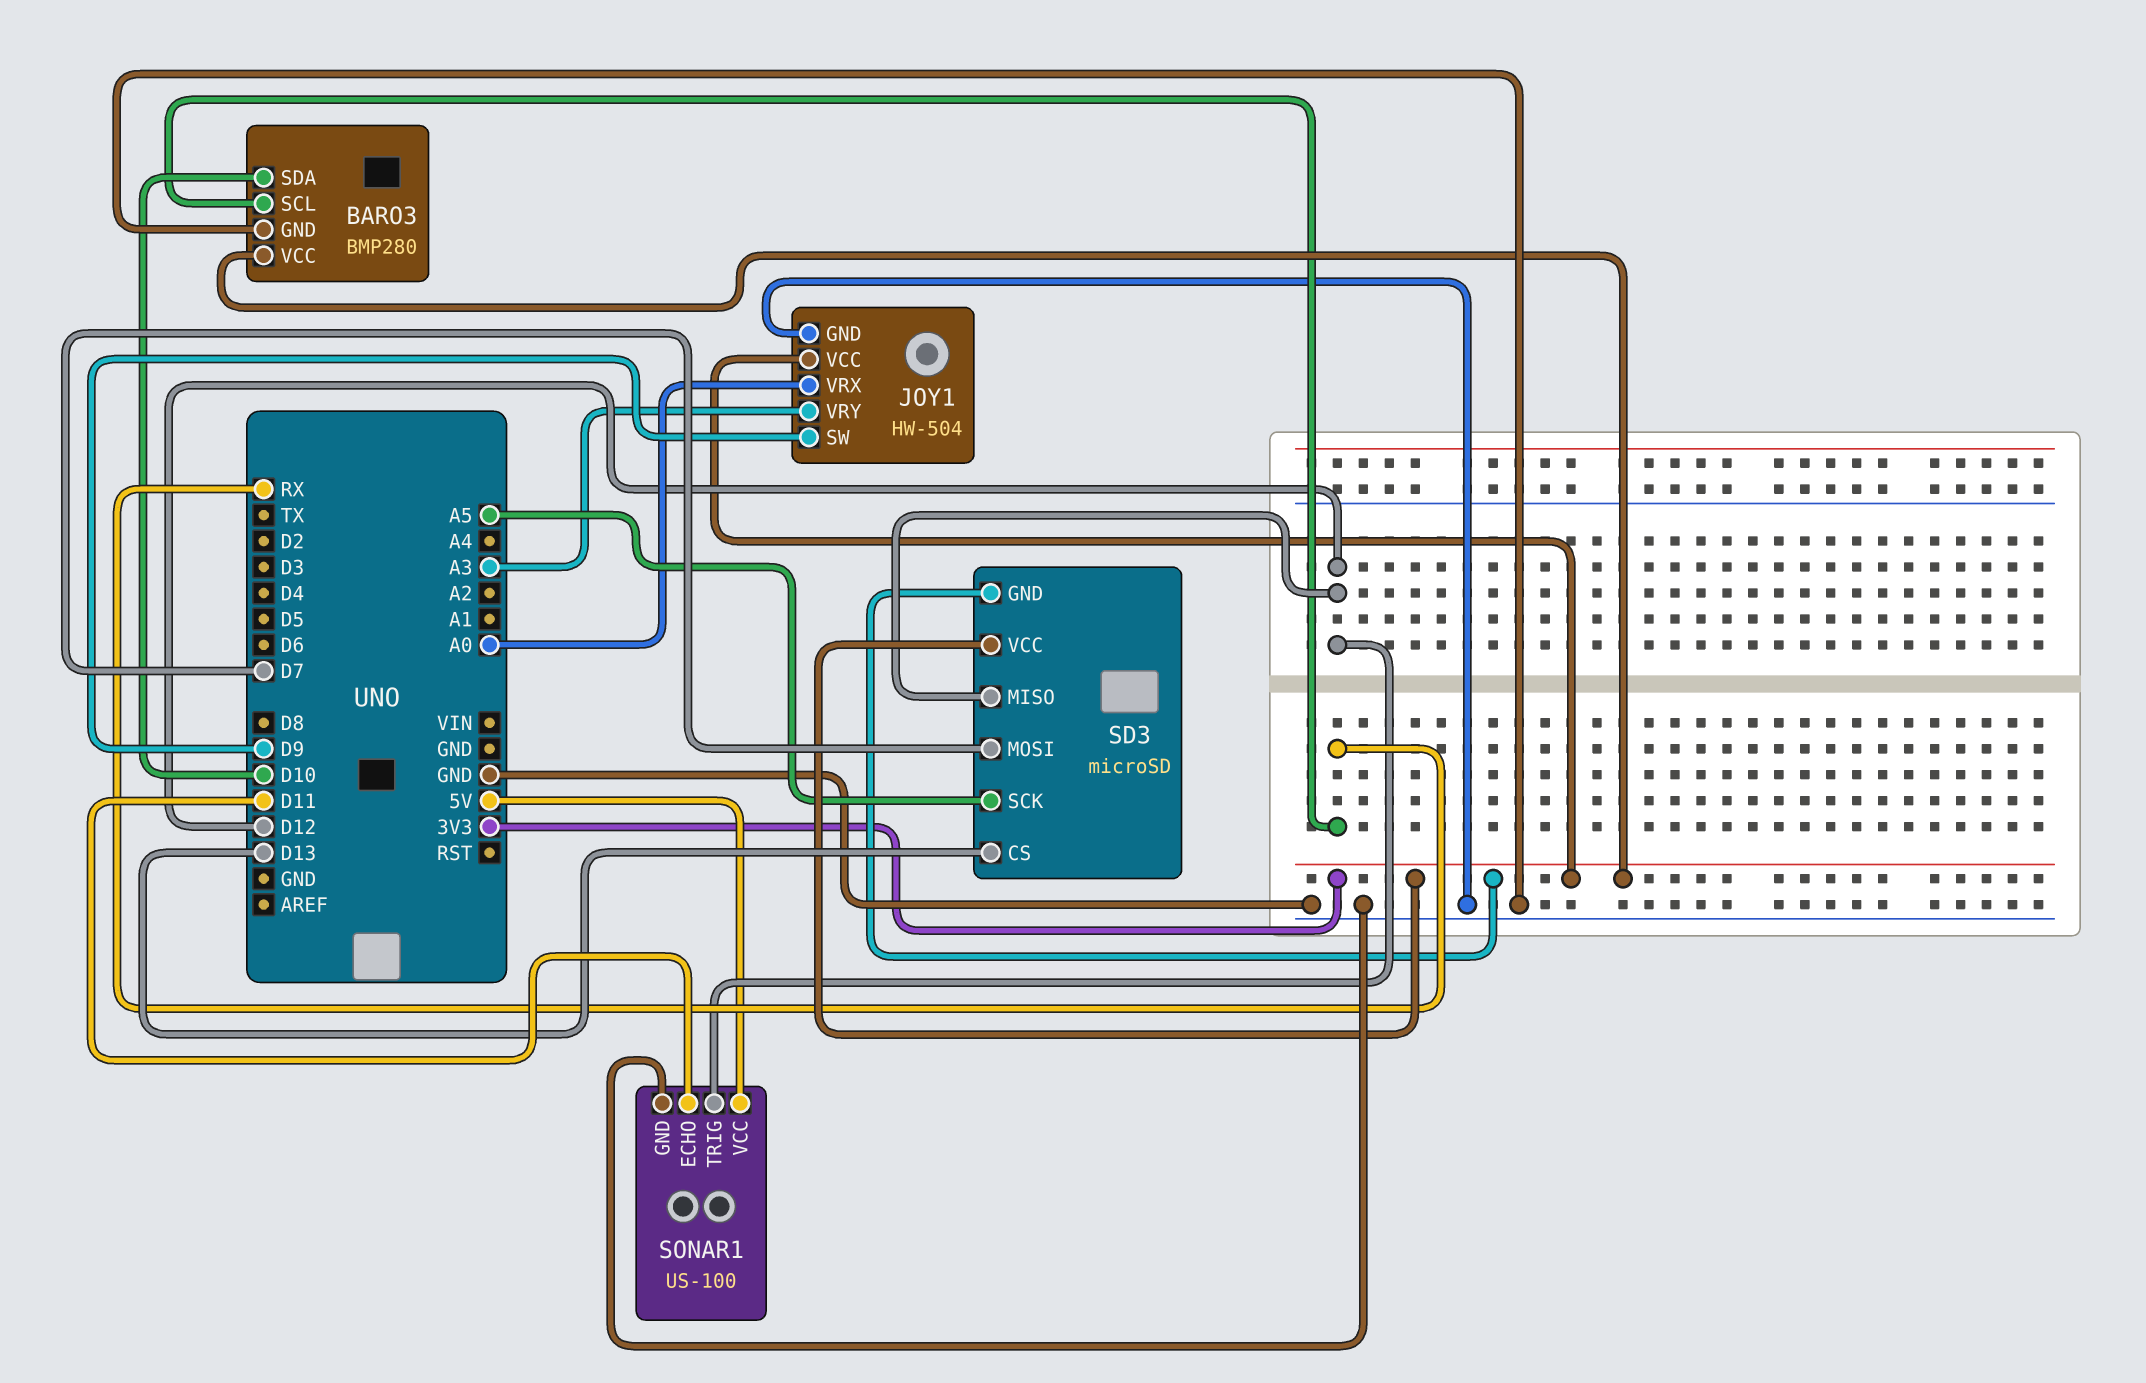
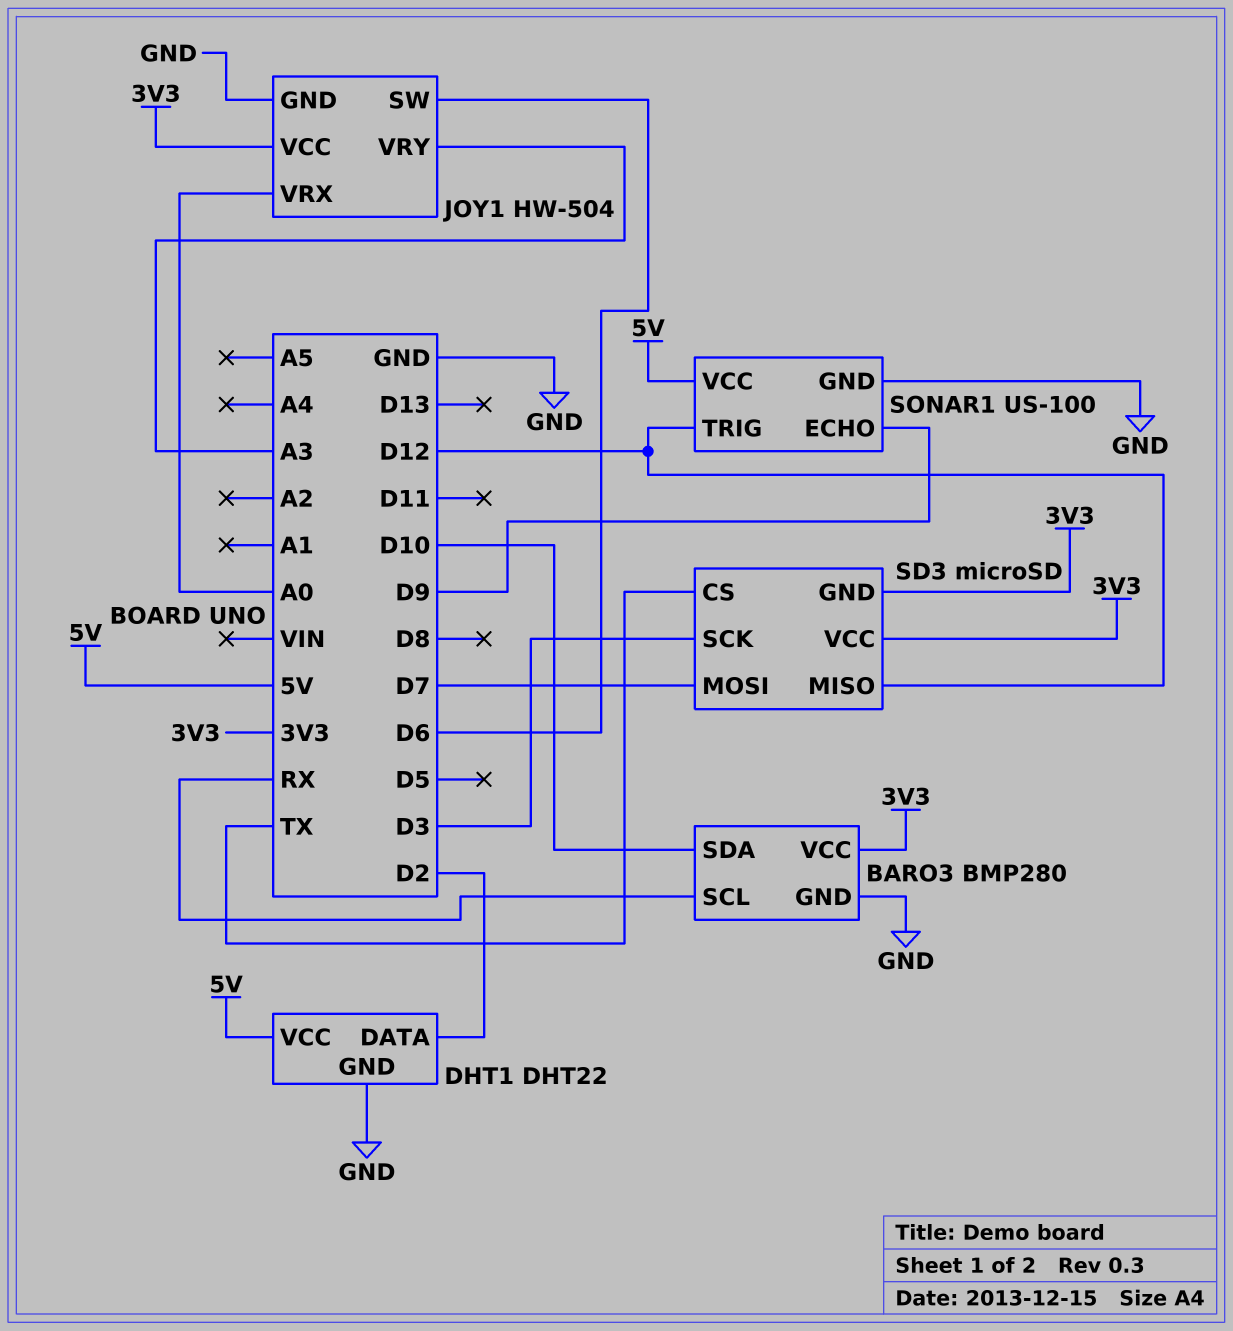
DHT1: none -> DHT22
DHT1 pin DATA: none -> D2
DHT1 pin GND: none -> GND
DHT1 pin VCC: none -> 5V
JOY1 pin SW: D9 -> D6
SD3 pin CS: D13 -> TX
SD3 pin SCK: A5 -> D3
SONAR1 pin ECHO: D11 -> D9

